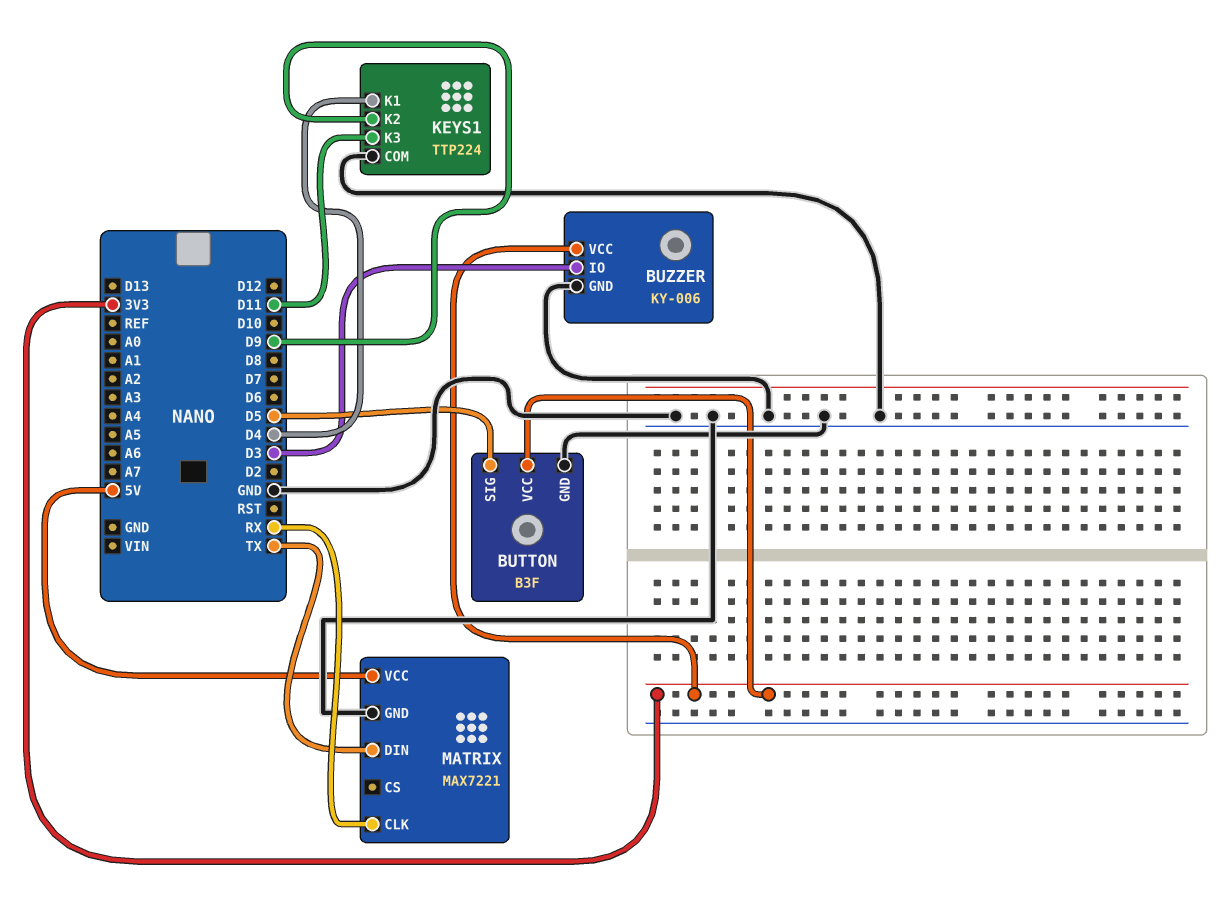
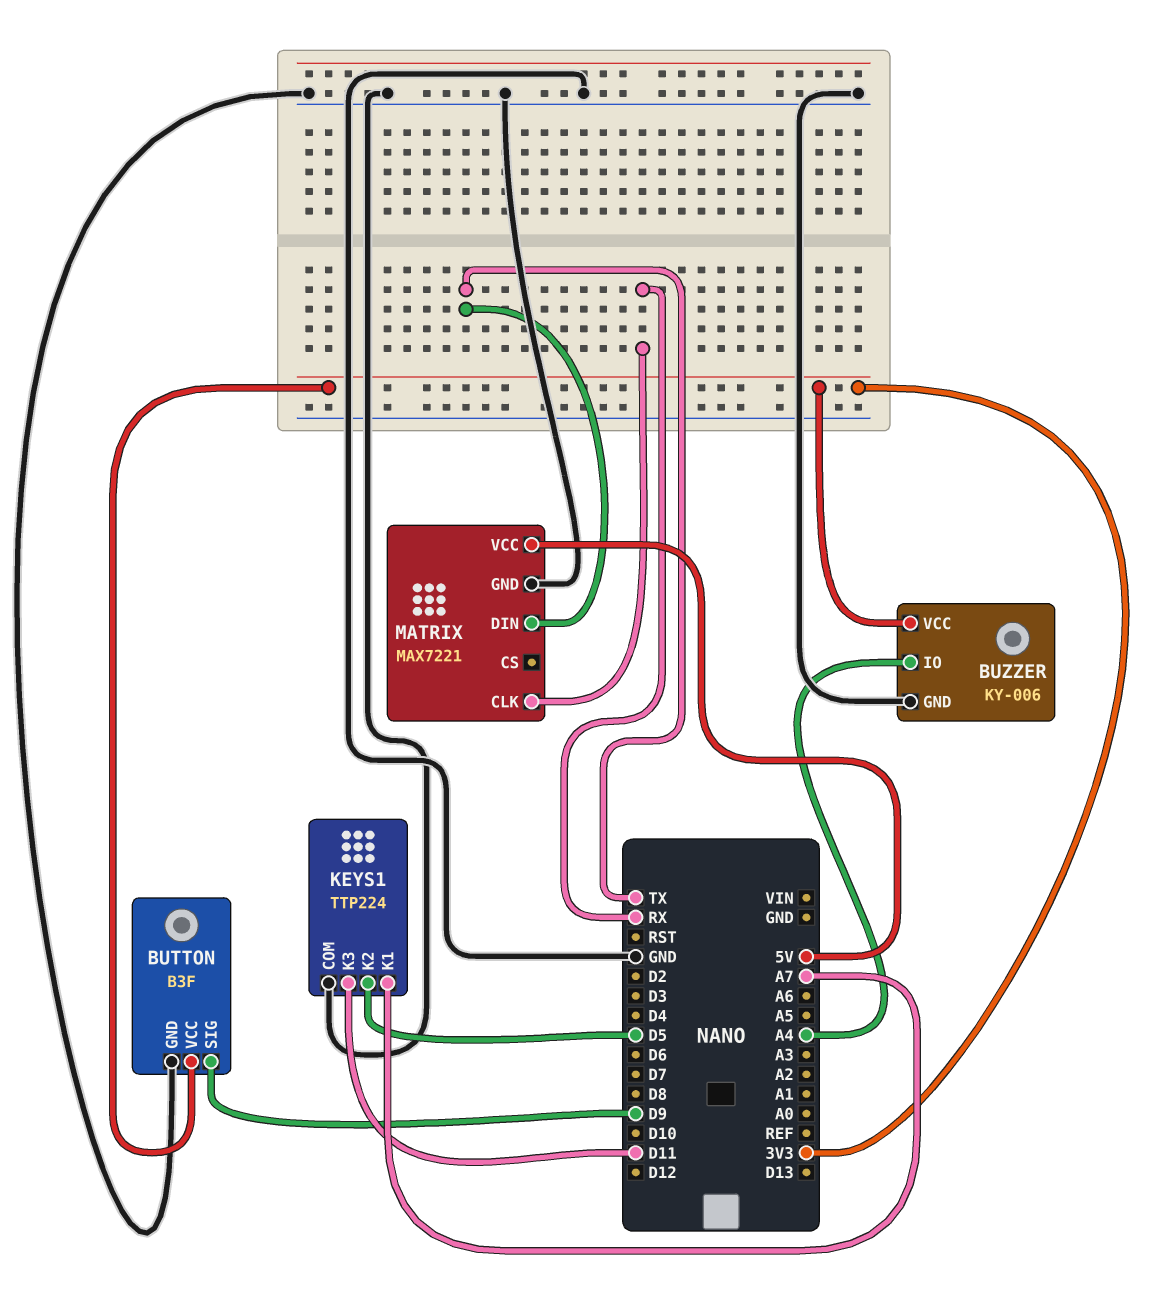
BUTTON pin SIG: D5 -> D9
BUZZER pin IO: D3 -> A4
KEYS1 pin K1: D4 -> A7
KEYS1 pin K2: D9 -> D5

